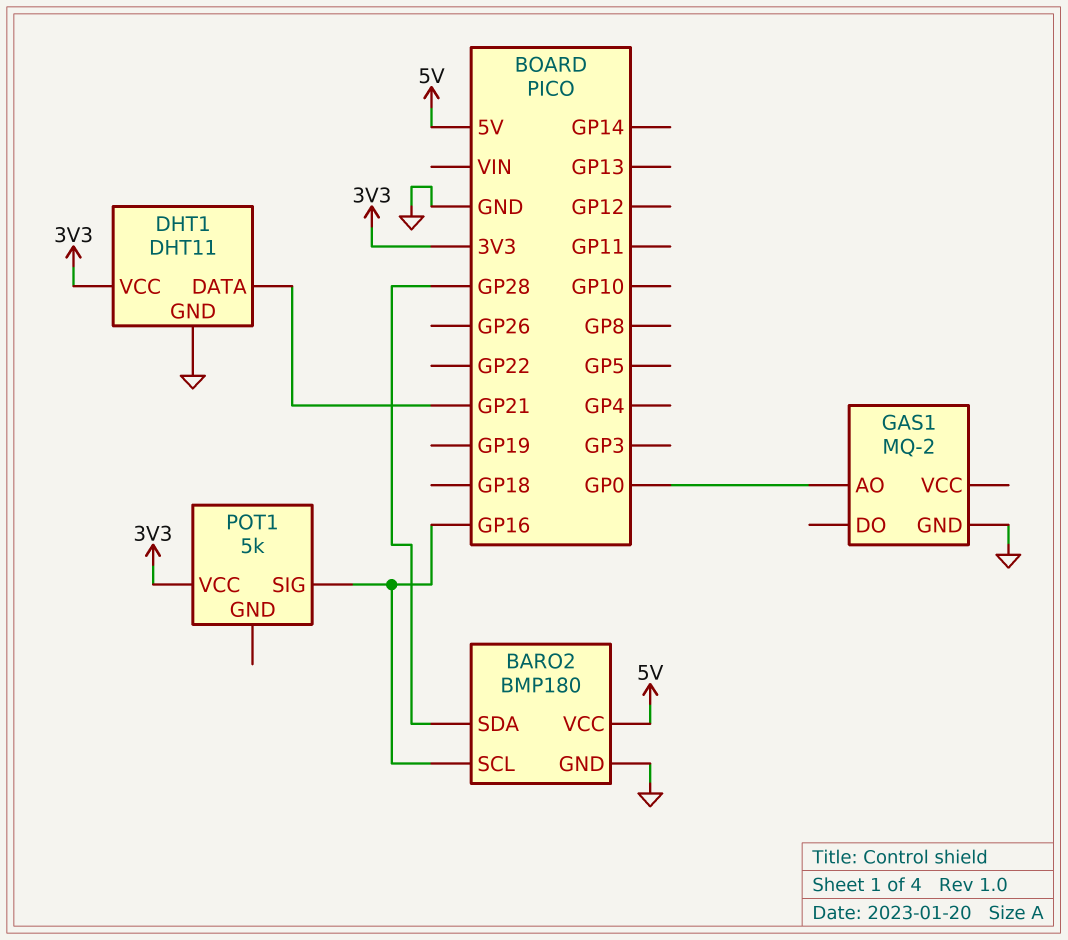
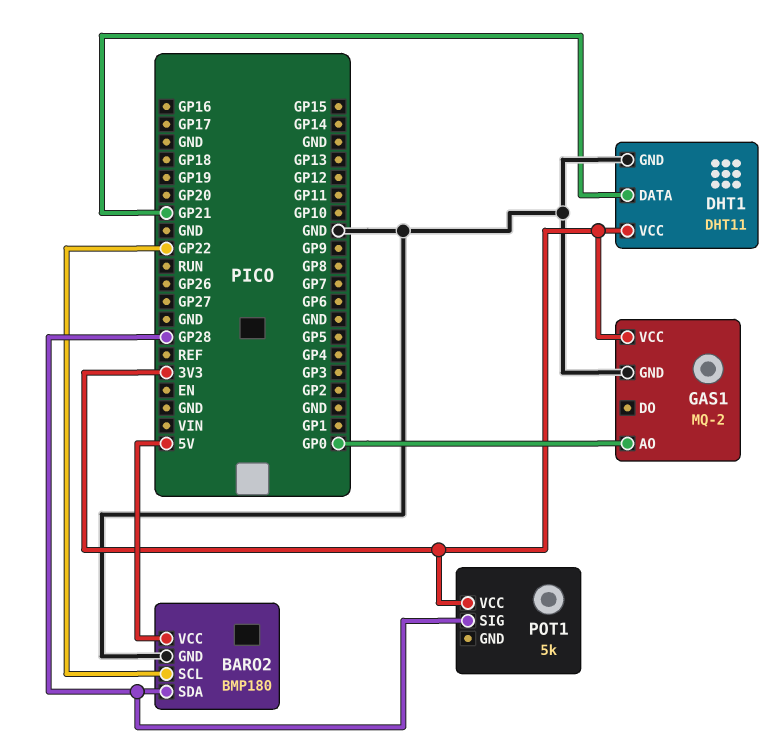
BARO2 pin SCL: GP16 -> GP22
GAS1 pin VCC: none -> 3V3
POT1 pin SIG: GP16 -> GP28

